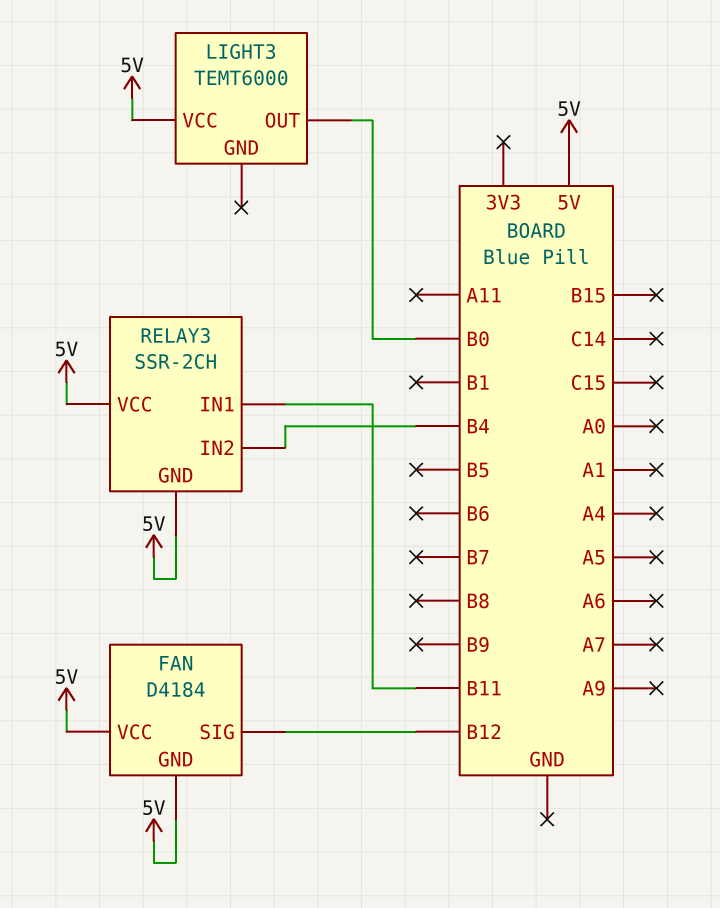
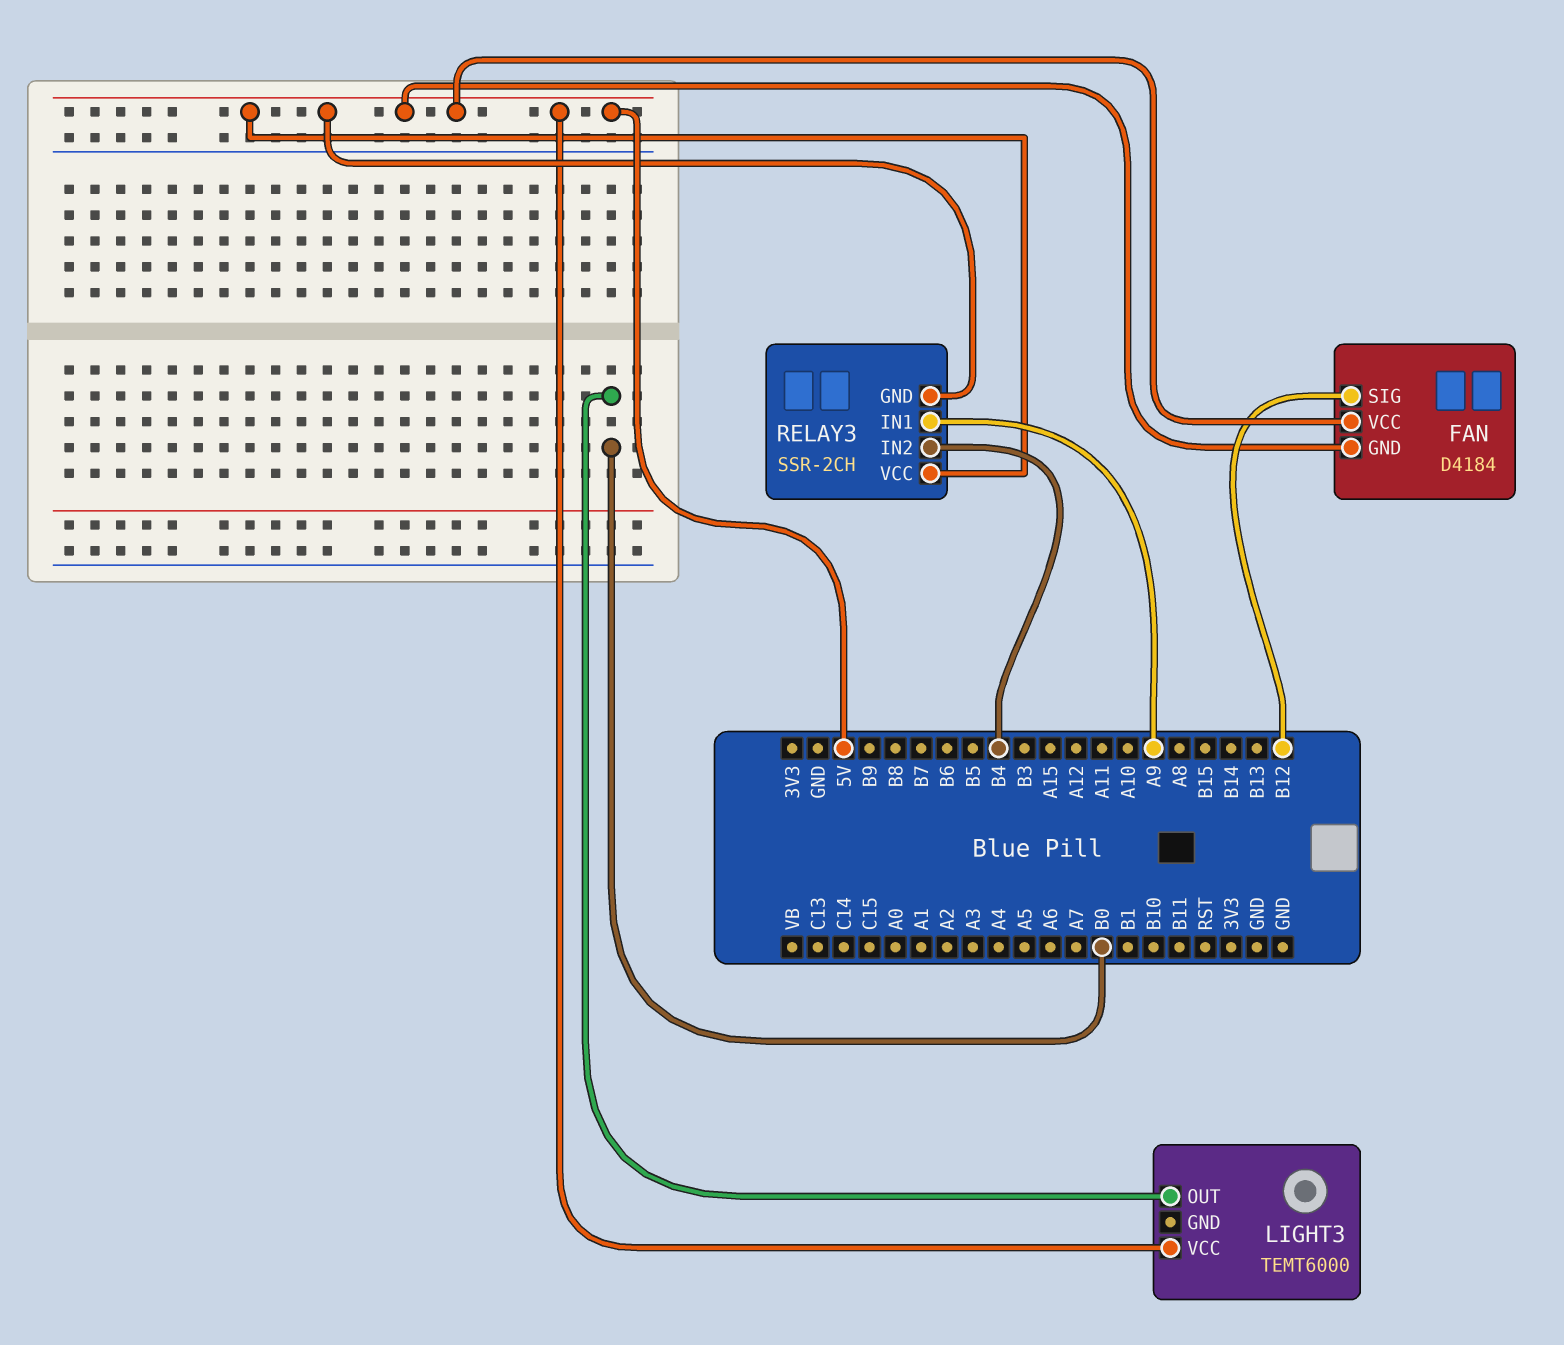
RELAY3 pin IN1: B11 -> A9

